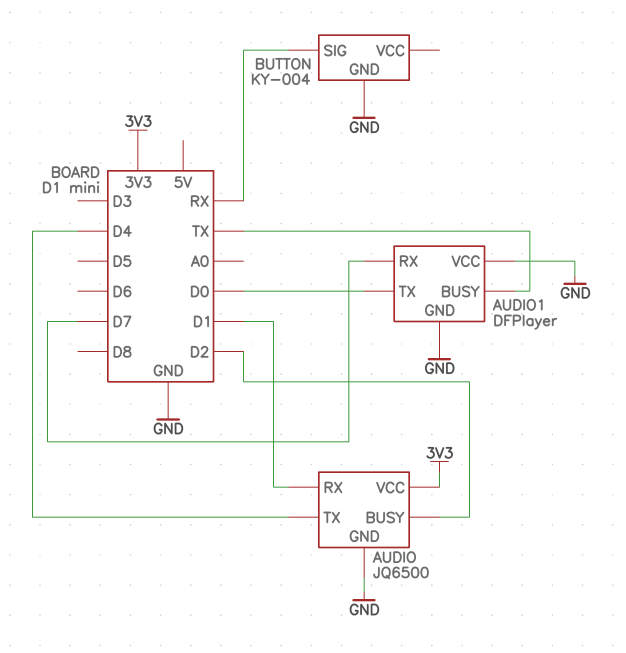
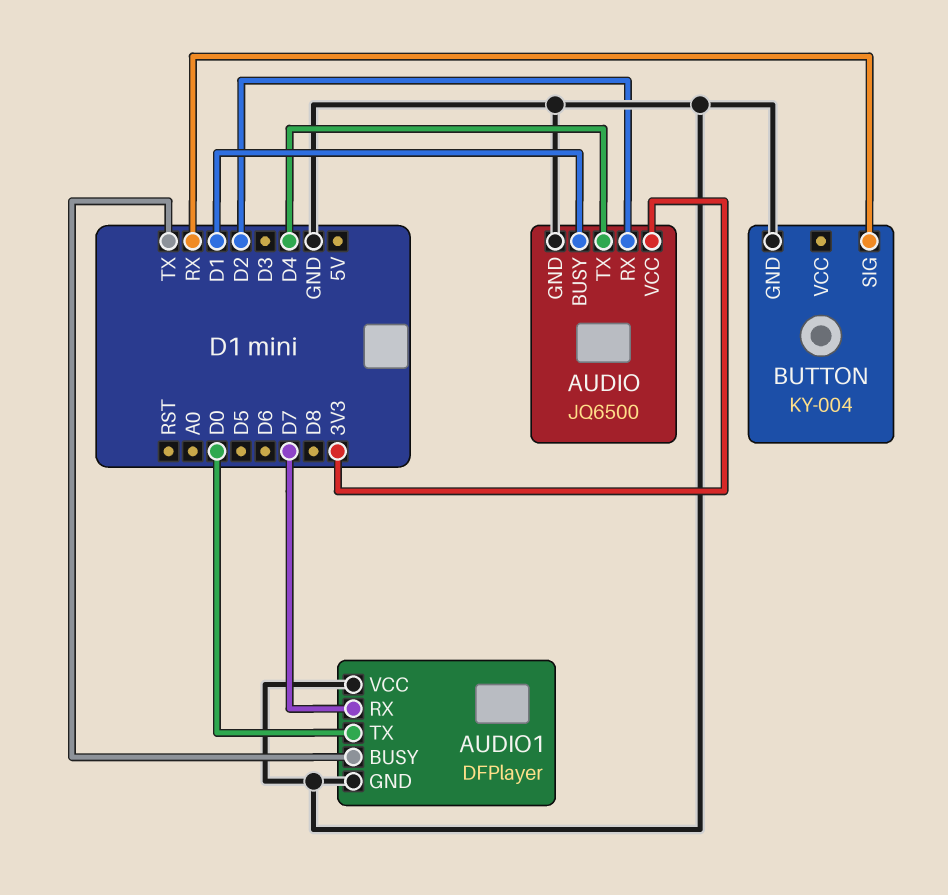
AUDIO pin BUSY: D2 -> D1
AUDIO pin RX: D1 -> D2

